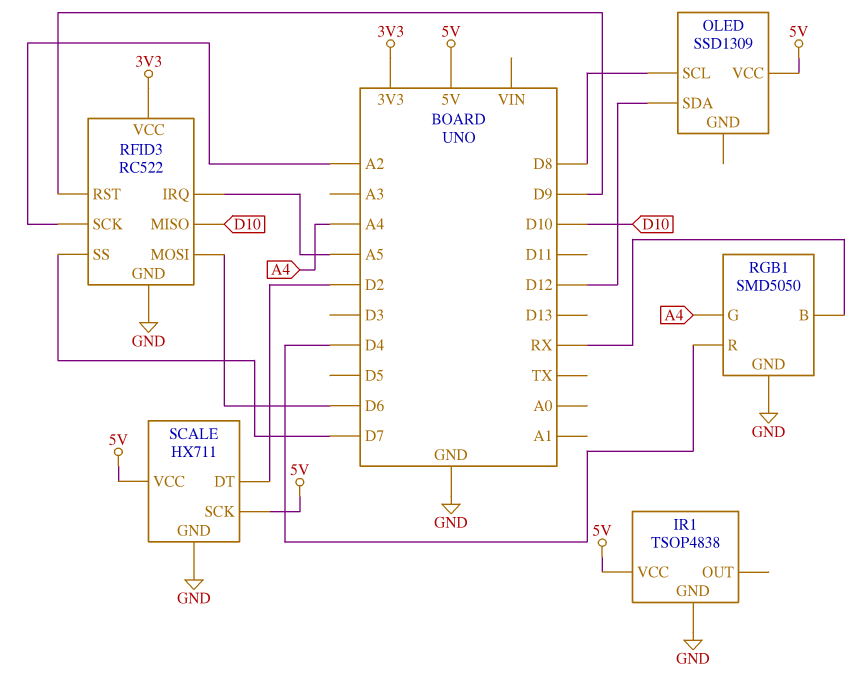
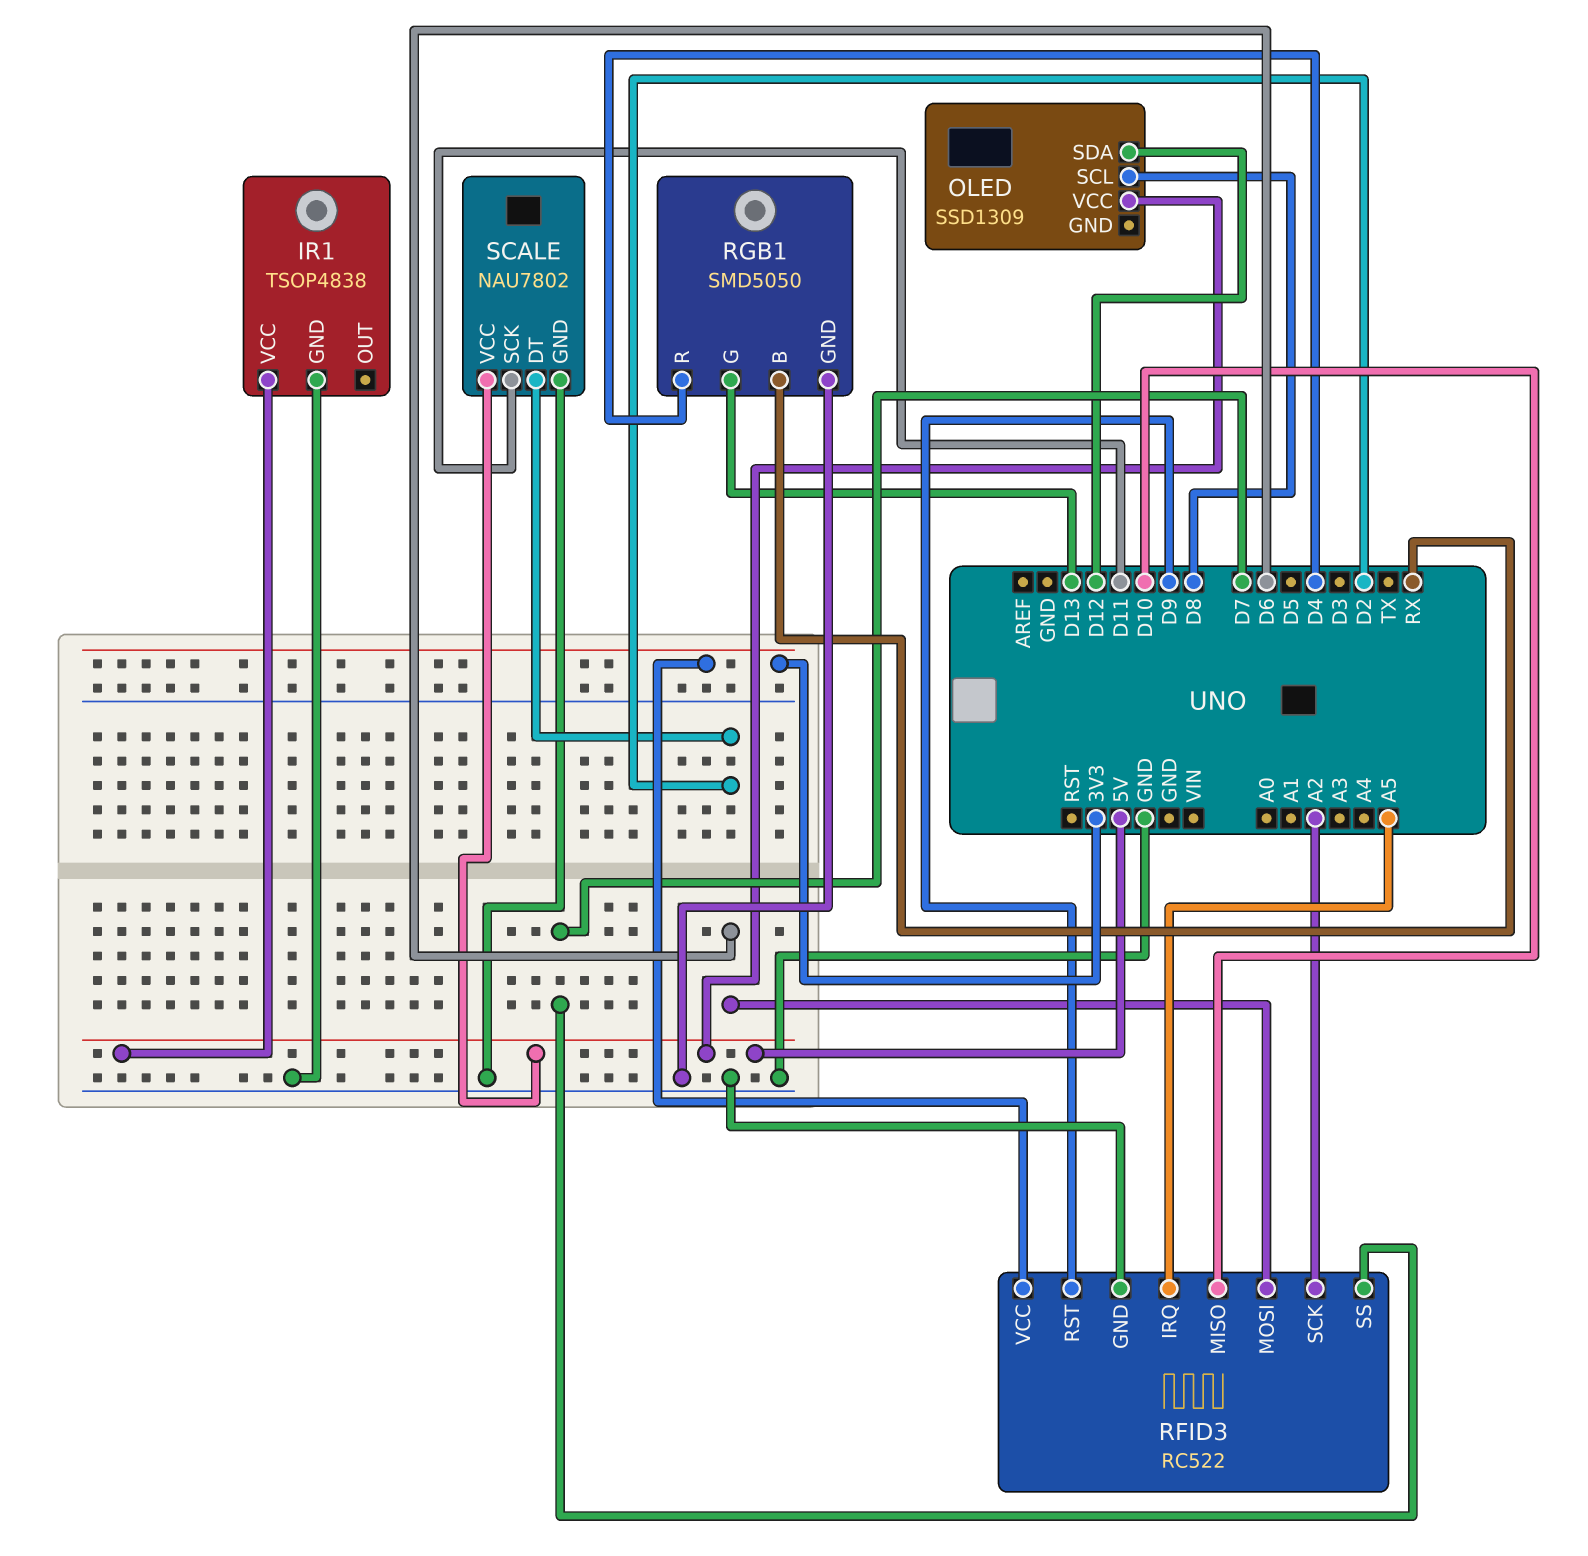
RGB1 pin G: A4 -> D13
SCALE: HX711 -> NAU7802
SCALE pin SCK: 5V -> D11

